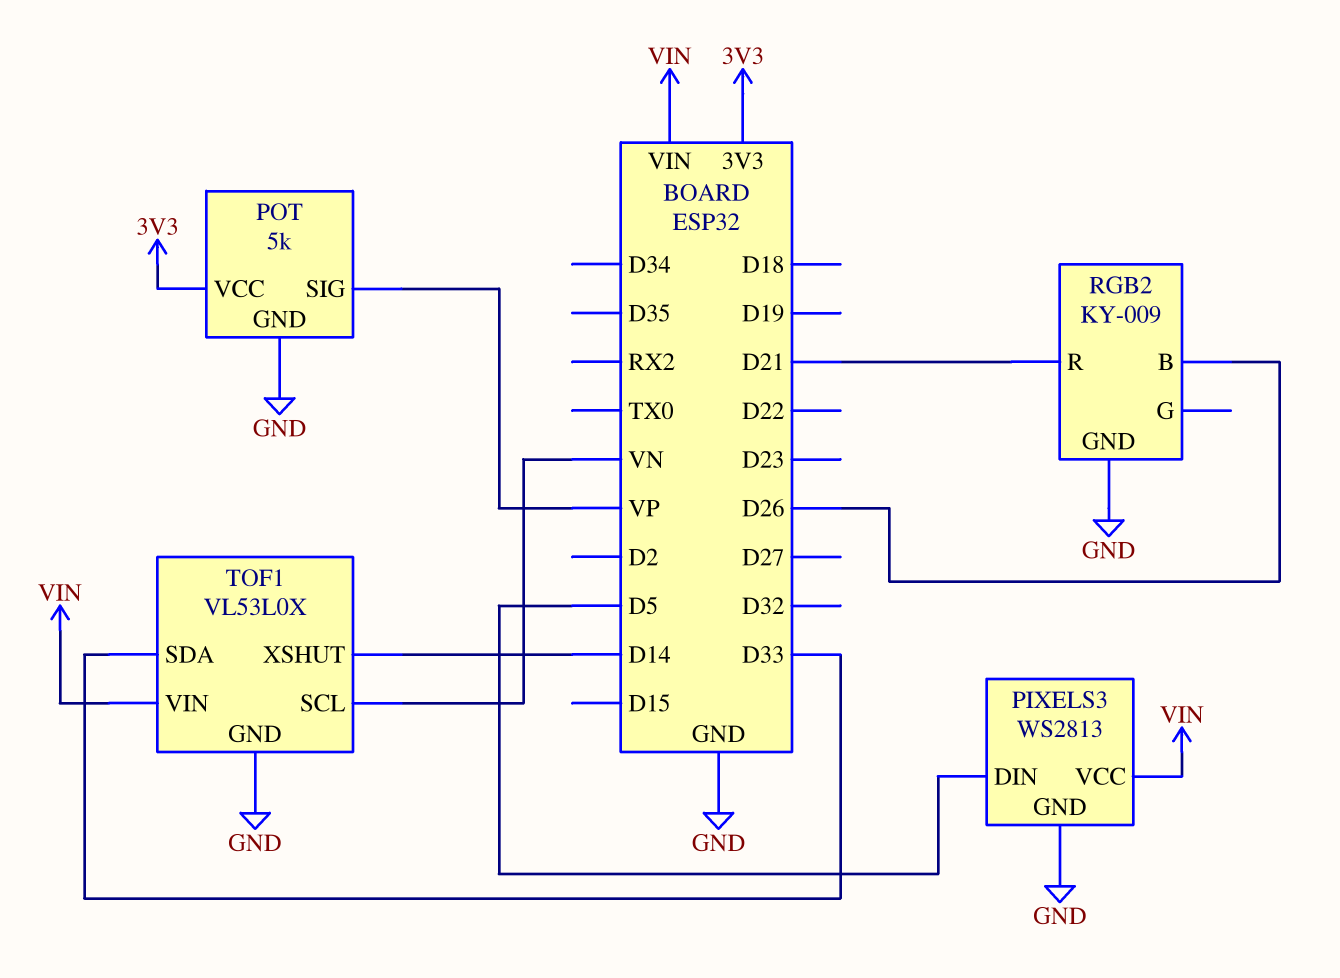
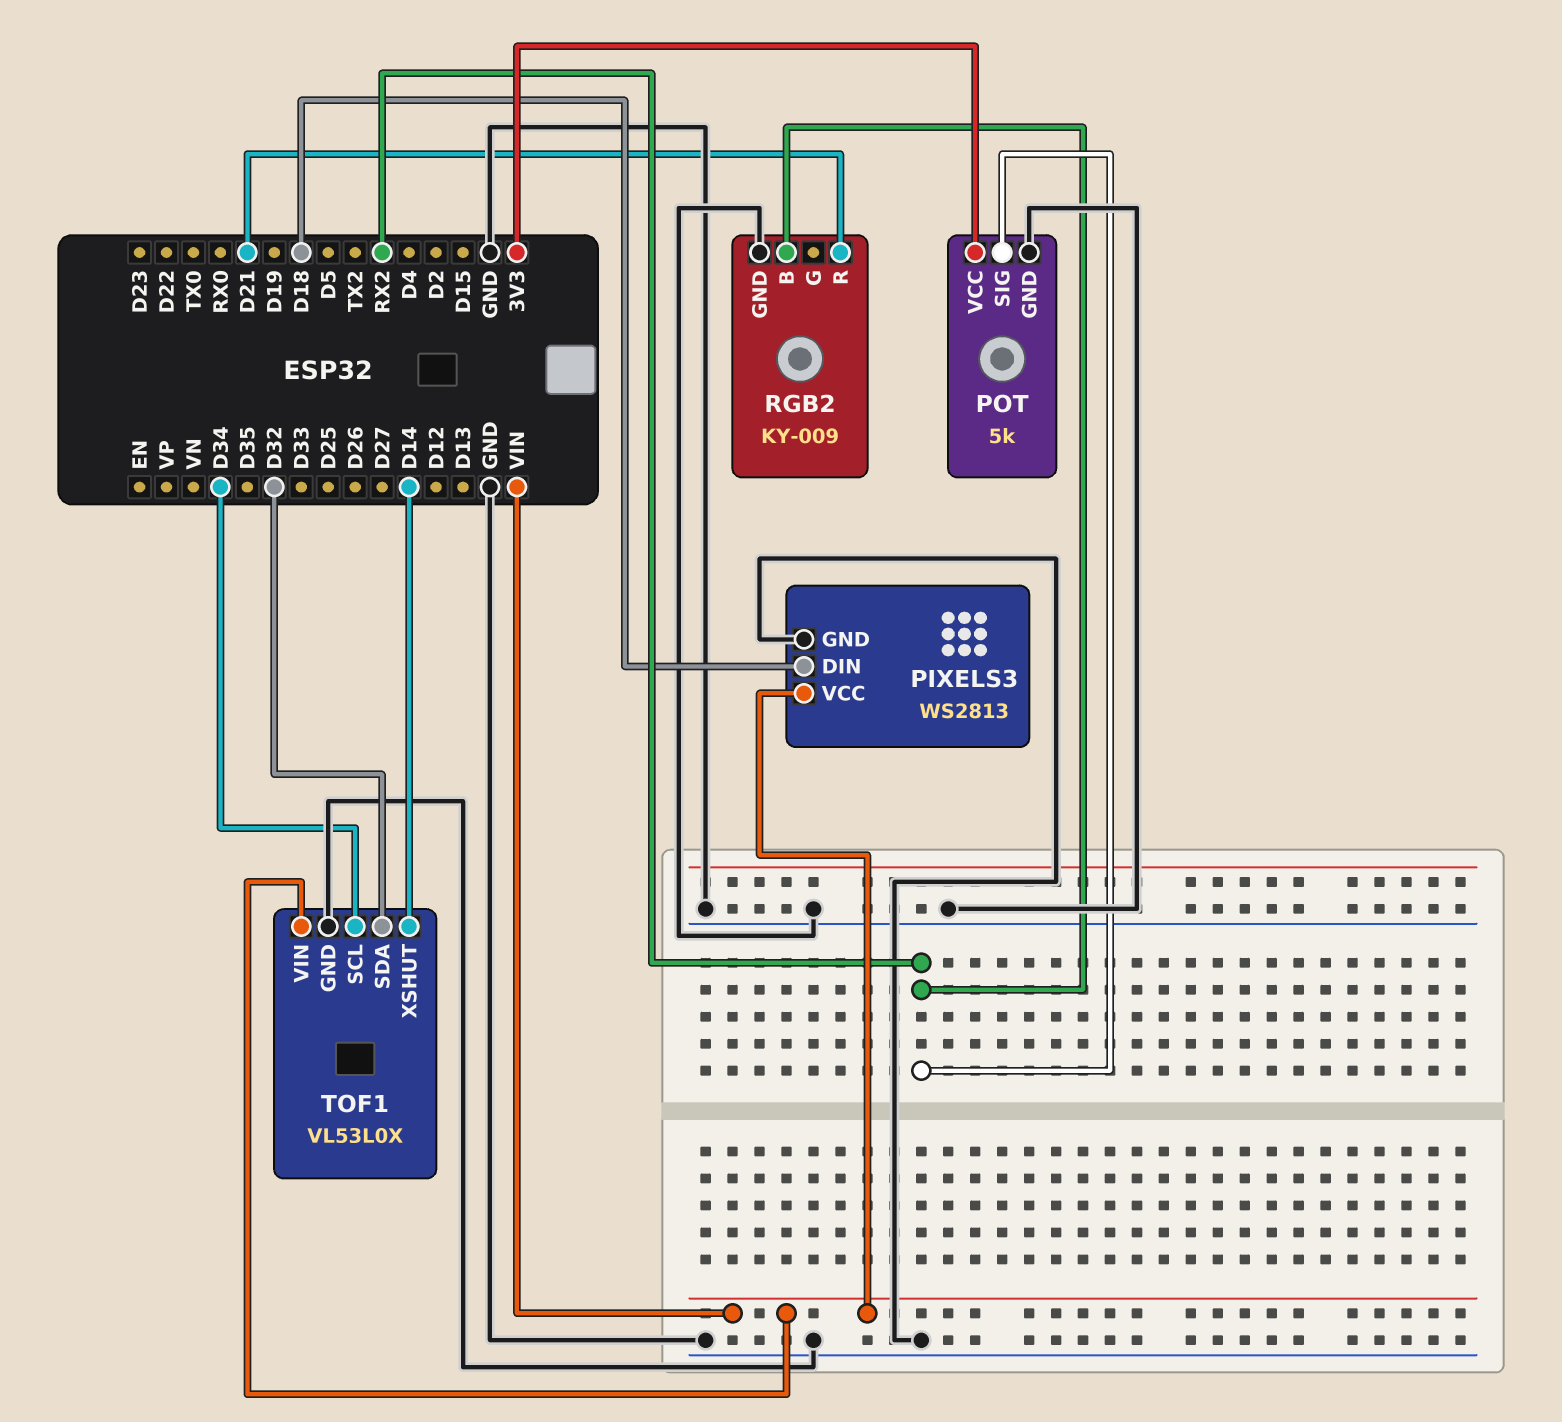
PIXELS3 pin DIN: D5 -> D18
POT pin SIG: VP -> RX2
RGB2 pin B: D26 -> RX2
TOF1 pin SCL: VN -> D34
TOF1 pin SDA: D33 -> D32

